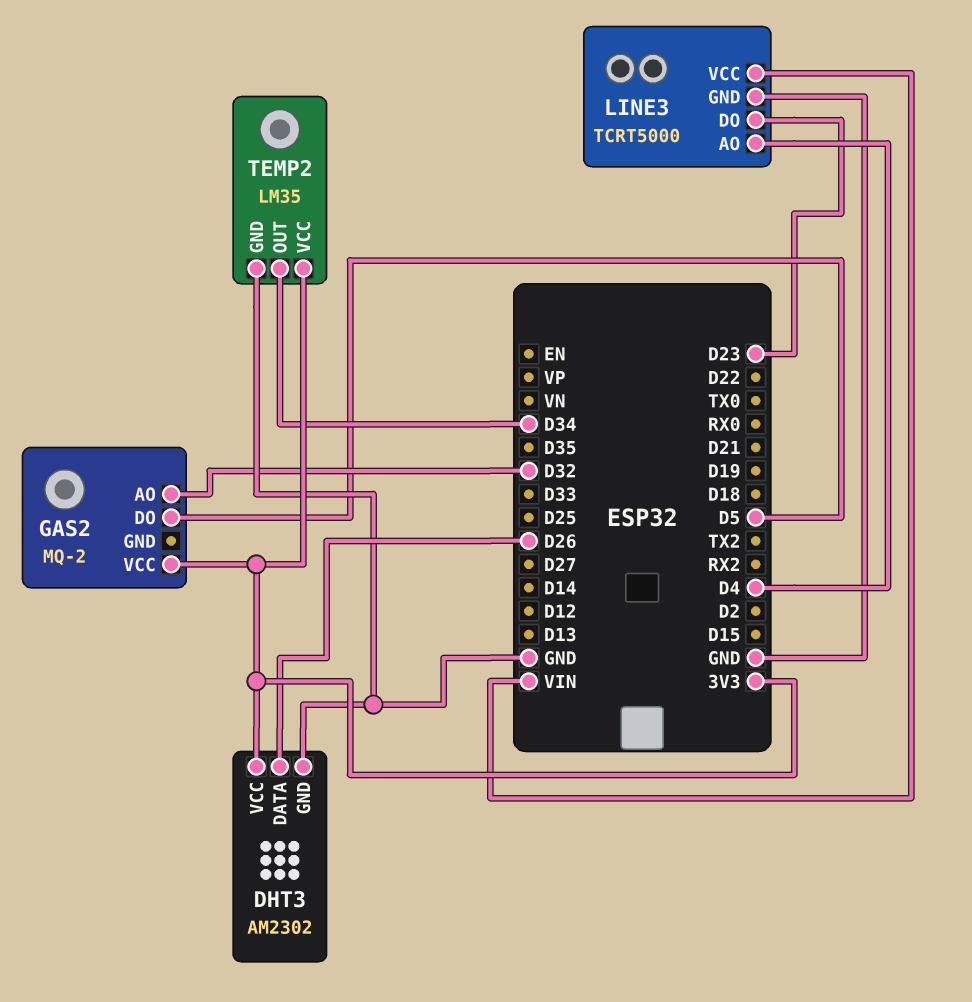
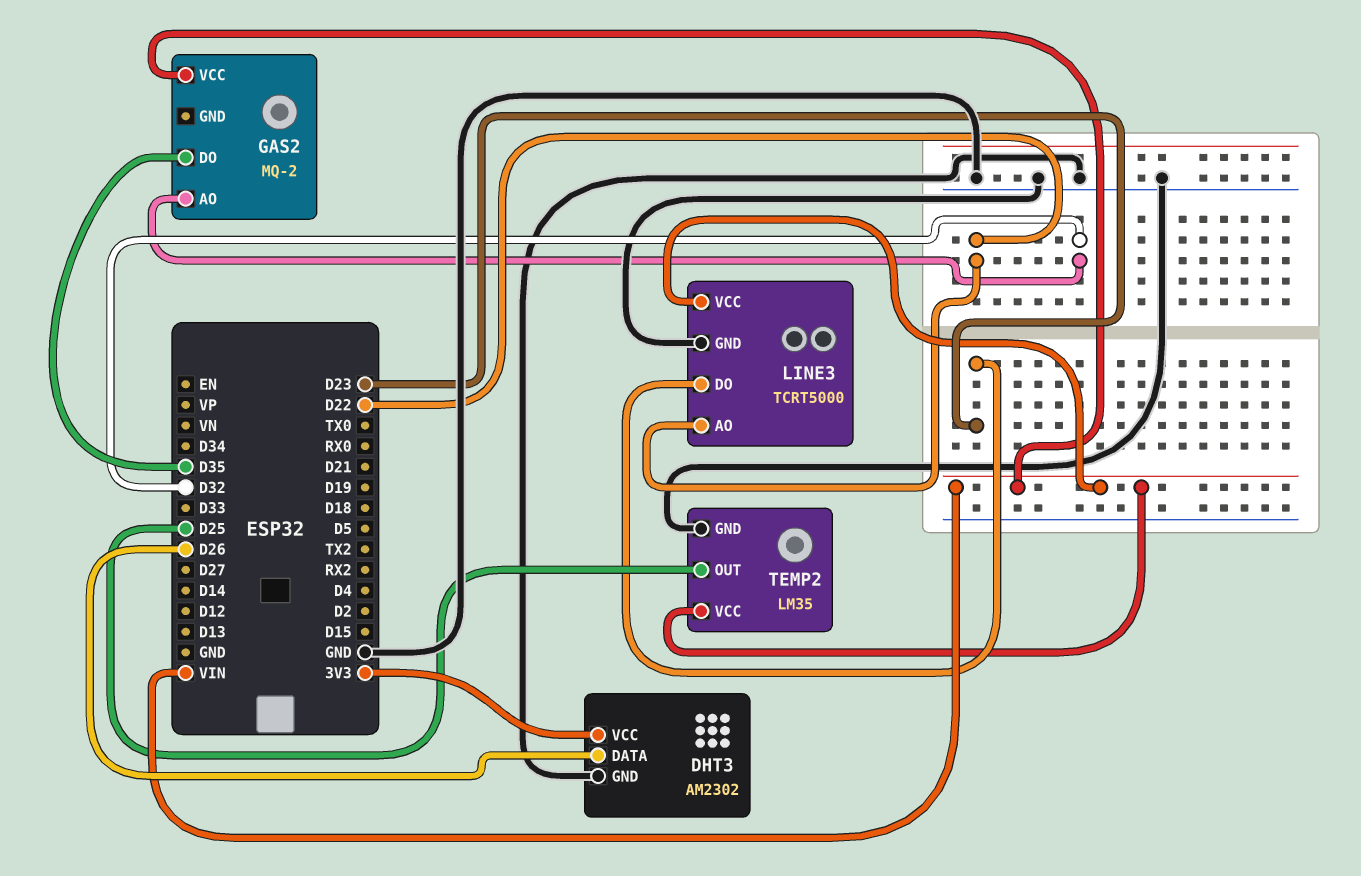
GAS2 pin DO: D5 -> D35
GAS2 pin VCC: 3V3 -> VIN
LINE3 pin AO: D4 -> D22
TEMP2 pin OUT: D34 -> D25
TEMP2 pin VCC: 3V3 -> VIN

